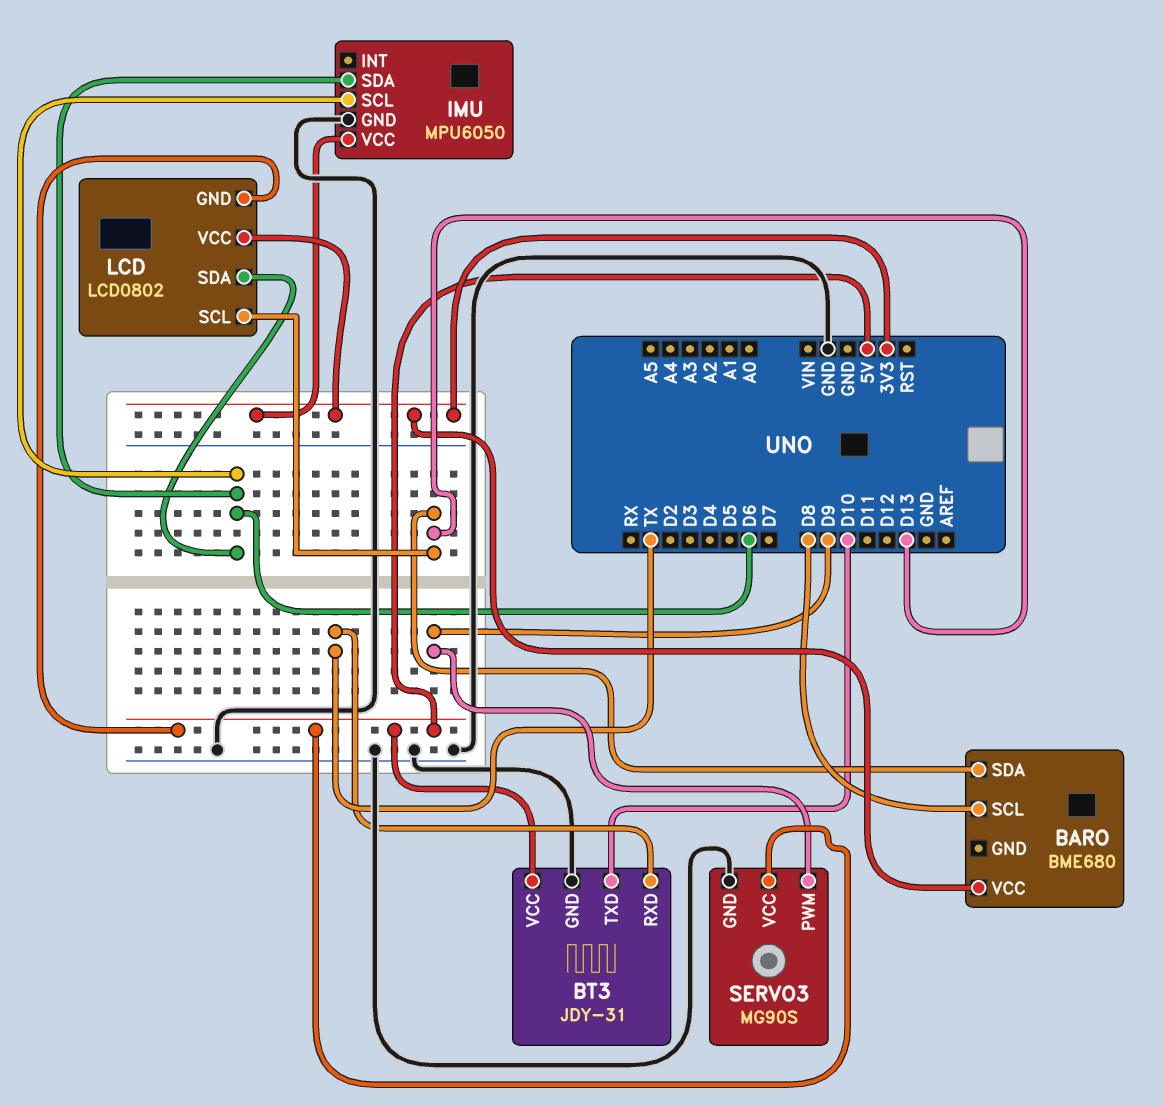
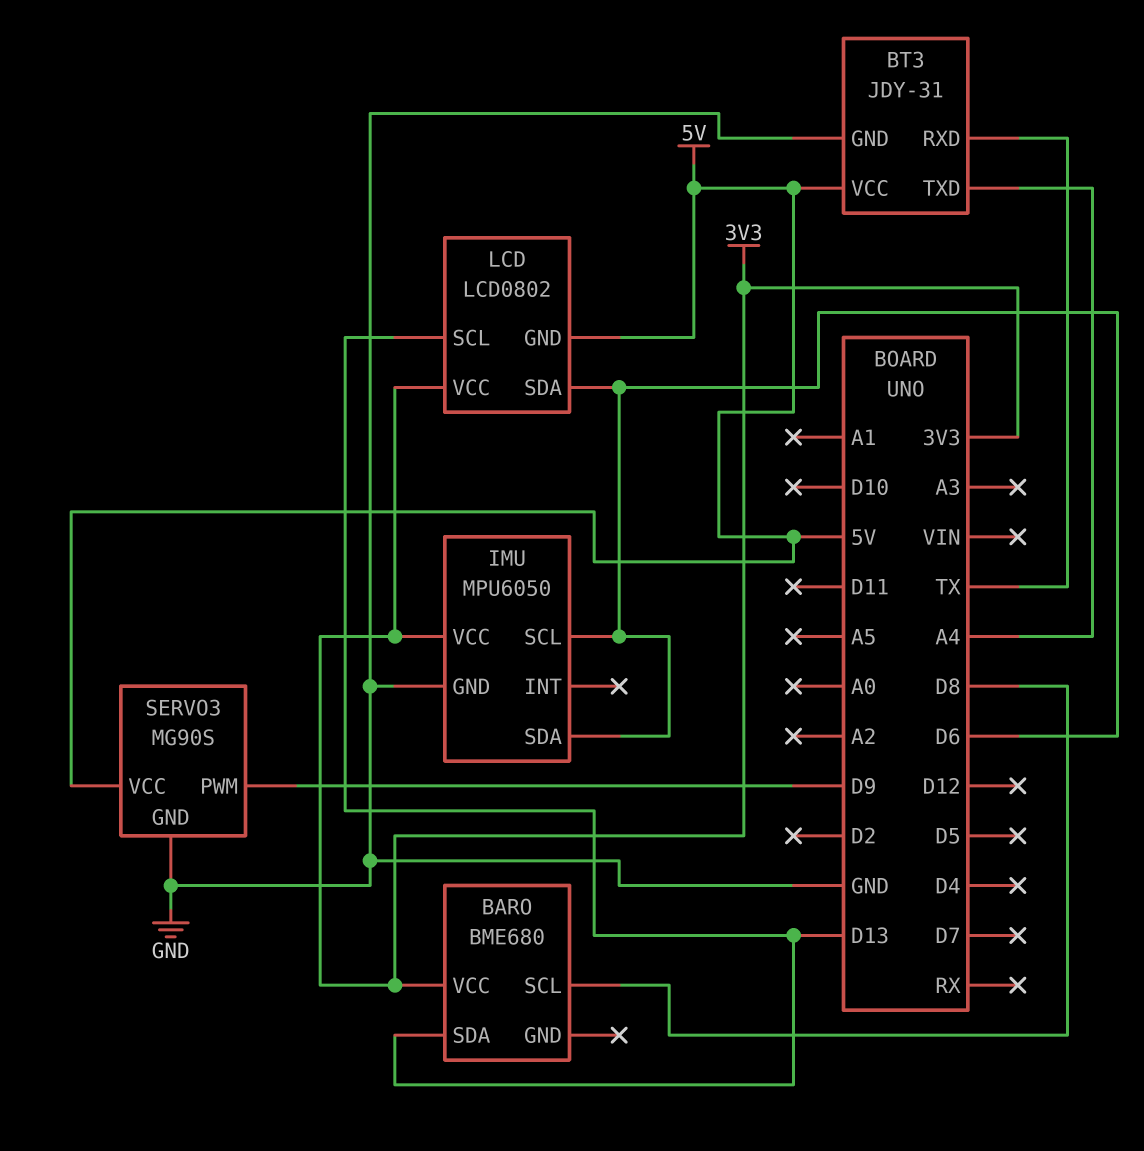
BT3 pin TXD: D10 -> A4

